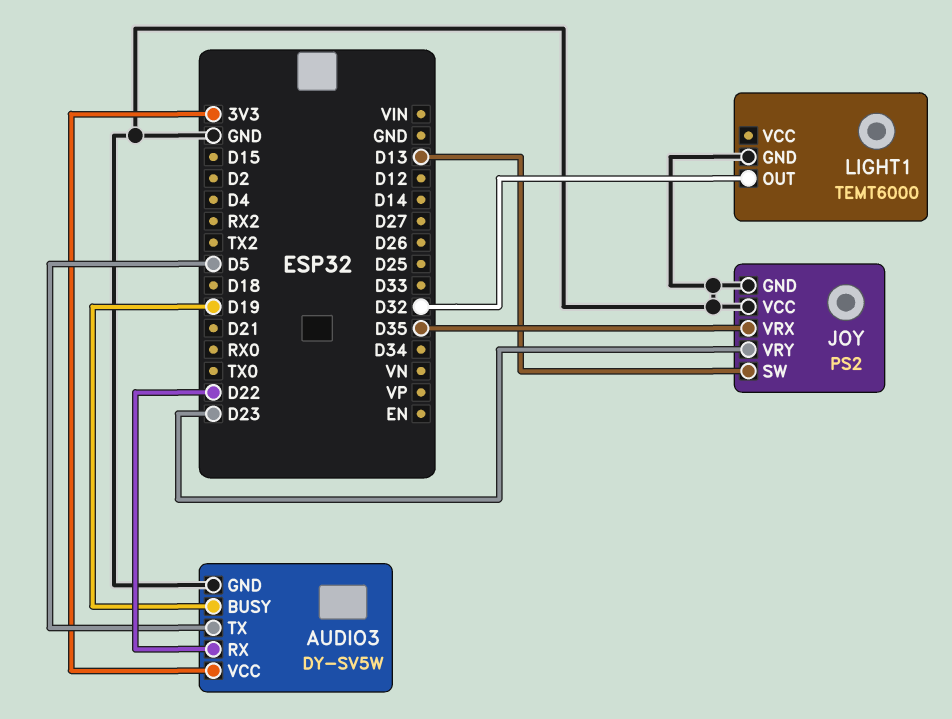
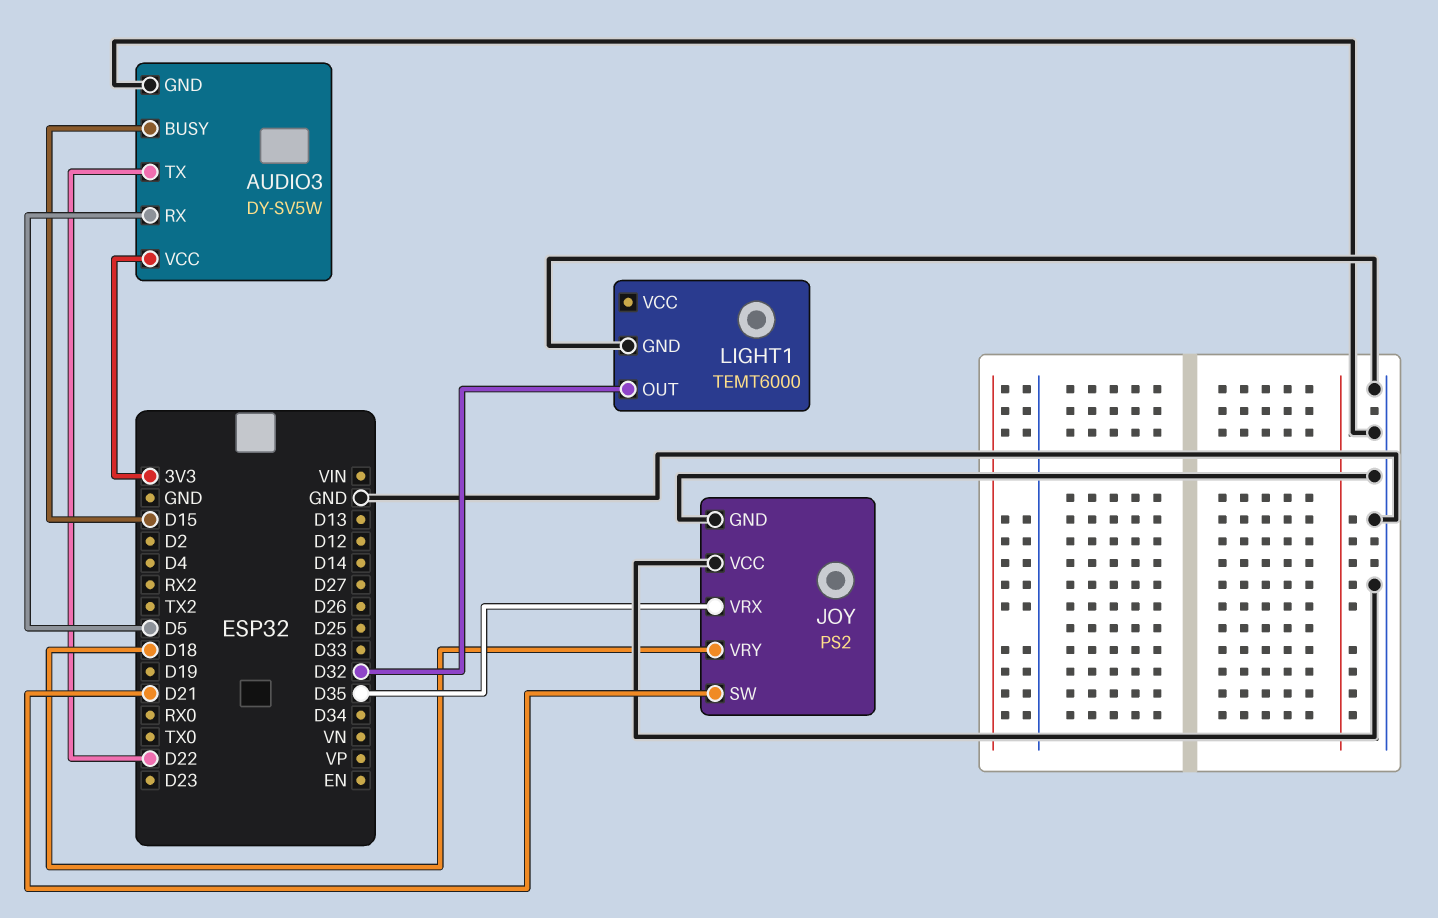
AUDIO3 pin BUSY: D19 -> D15
AUDIO3 pin RX: D22 -> D5
AUDIO3 pin TX: D5 -> D22
JOY pin SW: D13 -> D21
JOY pin VRY: D23 -> D18

